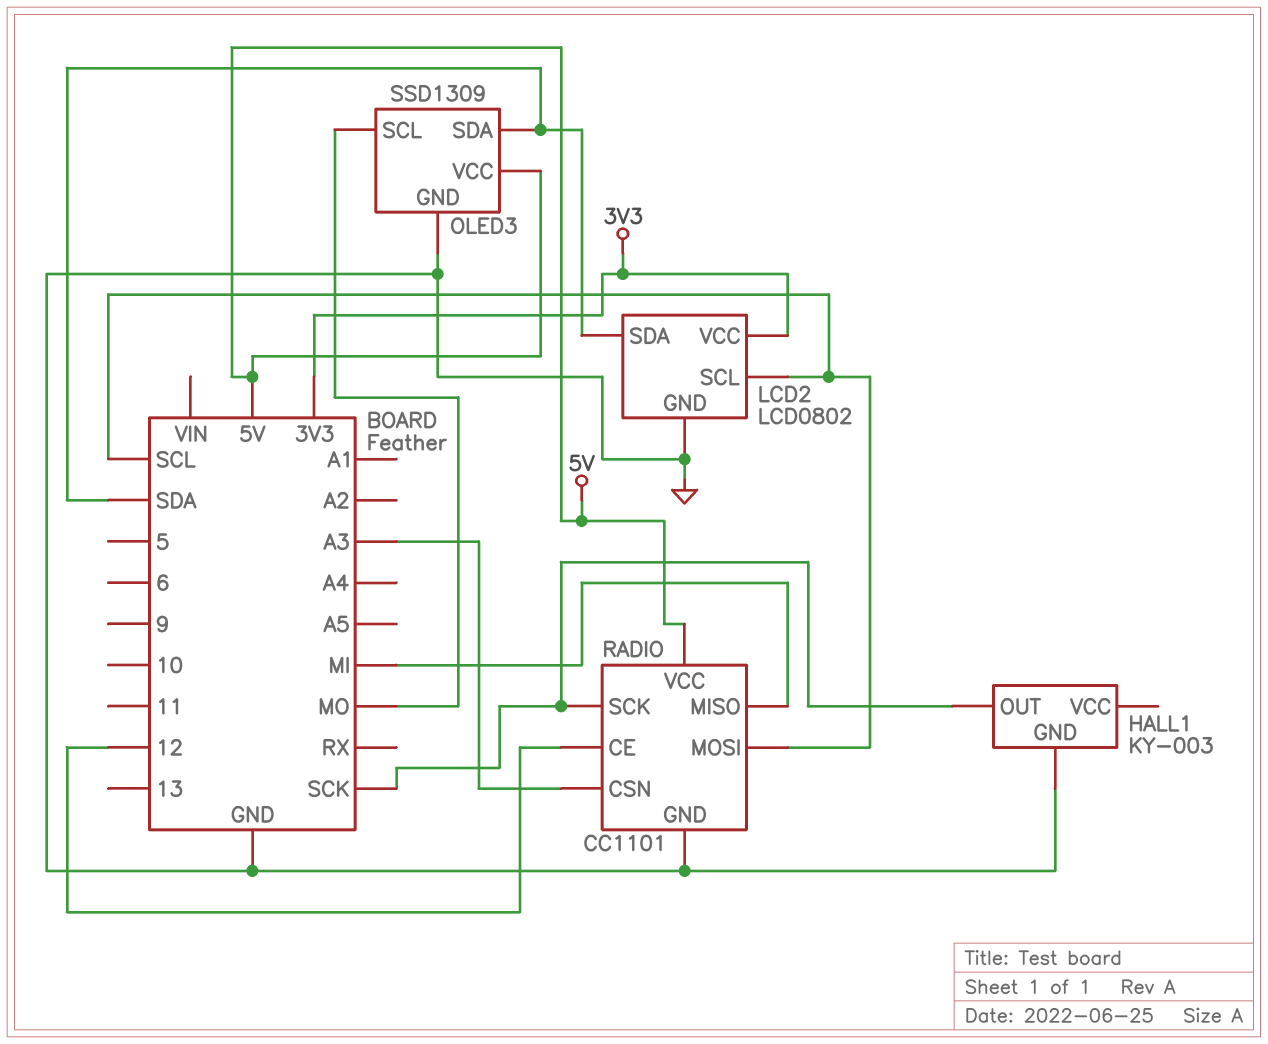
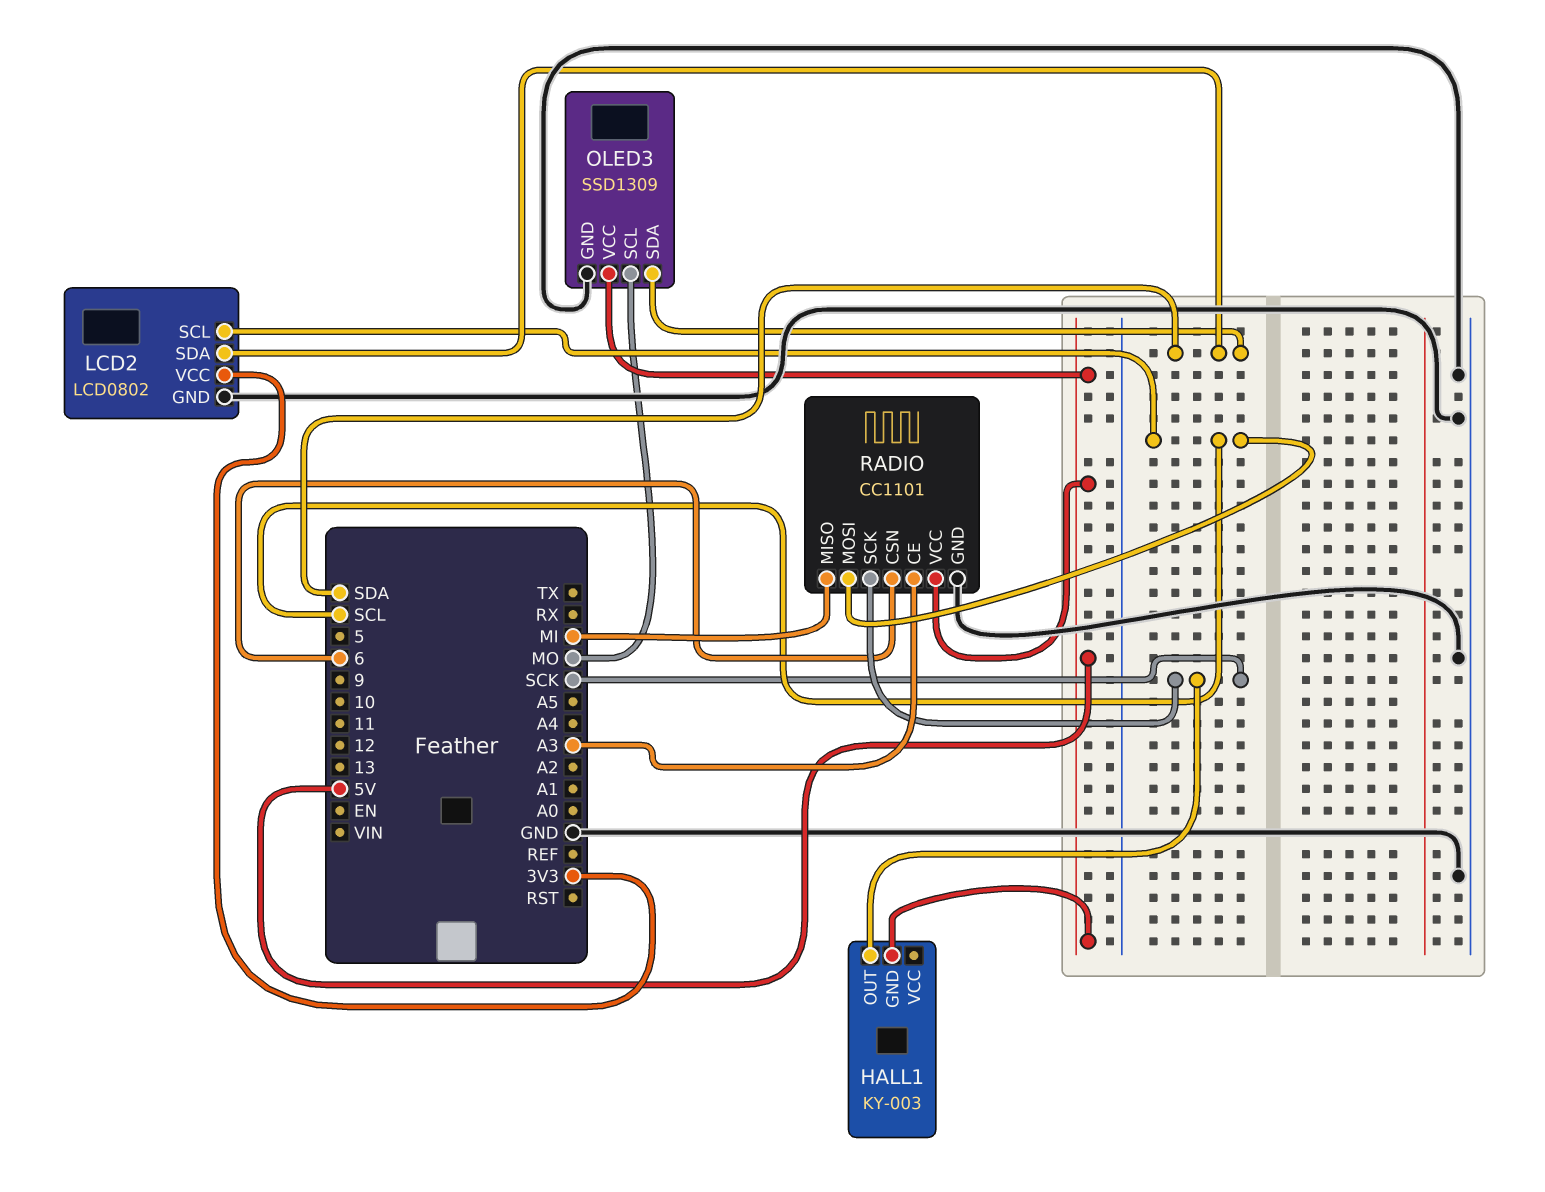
HALL1 pin GND: GND -> 5V
RADIO pin CE: 12 -> A3
RADIO pin CSN: A3 -> 6

